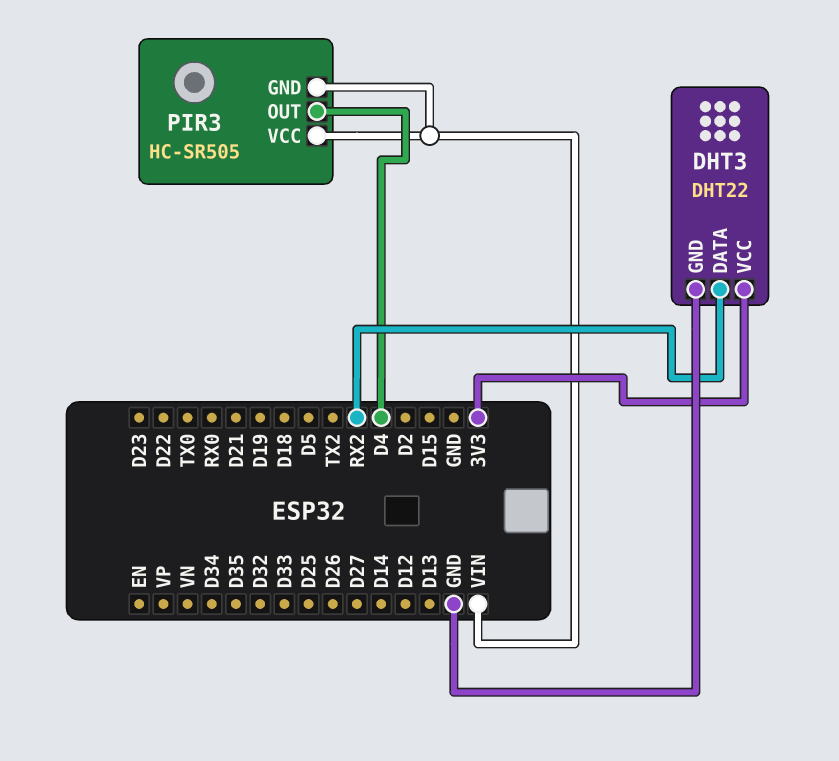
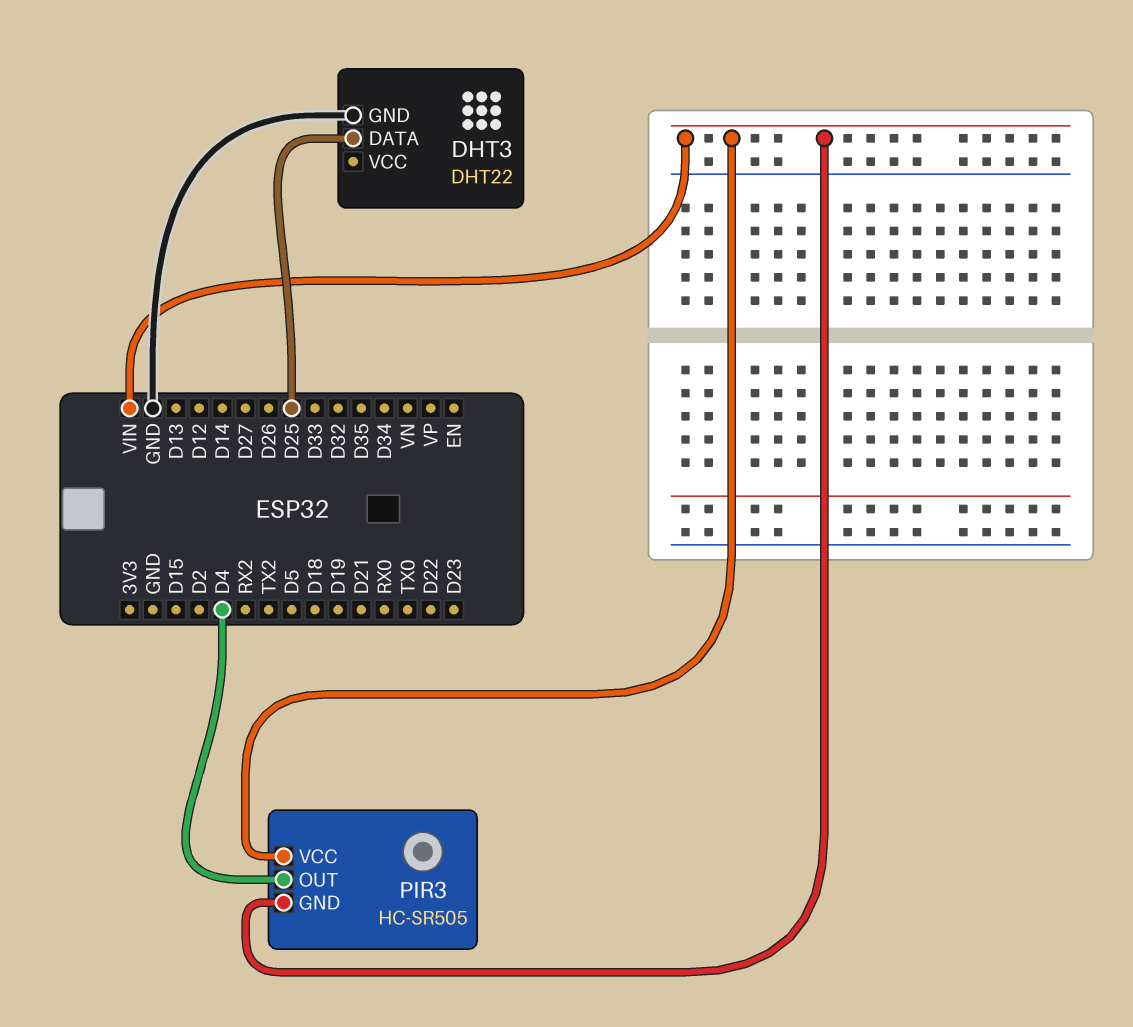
DHT3 pin DATA: RX2 -> D25
DHT3 pin VCC: 3V3 -> none

